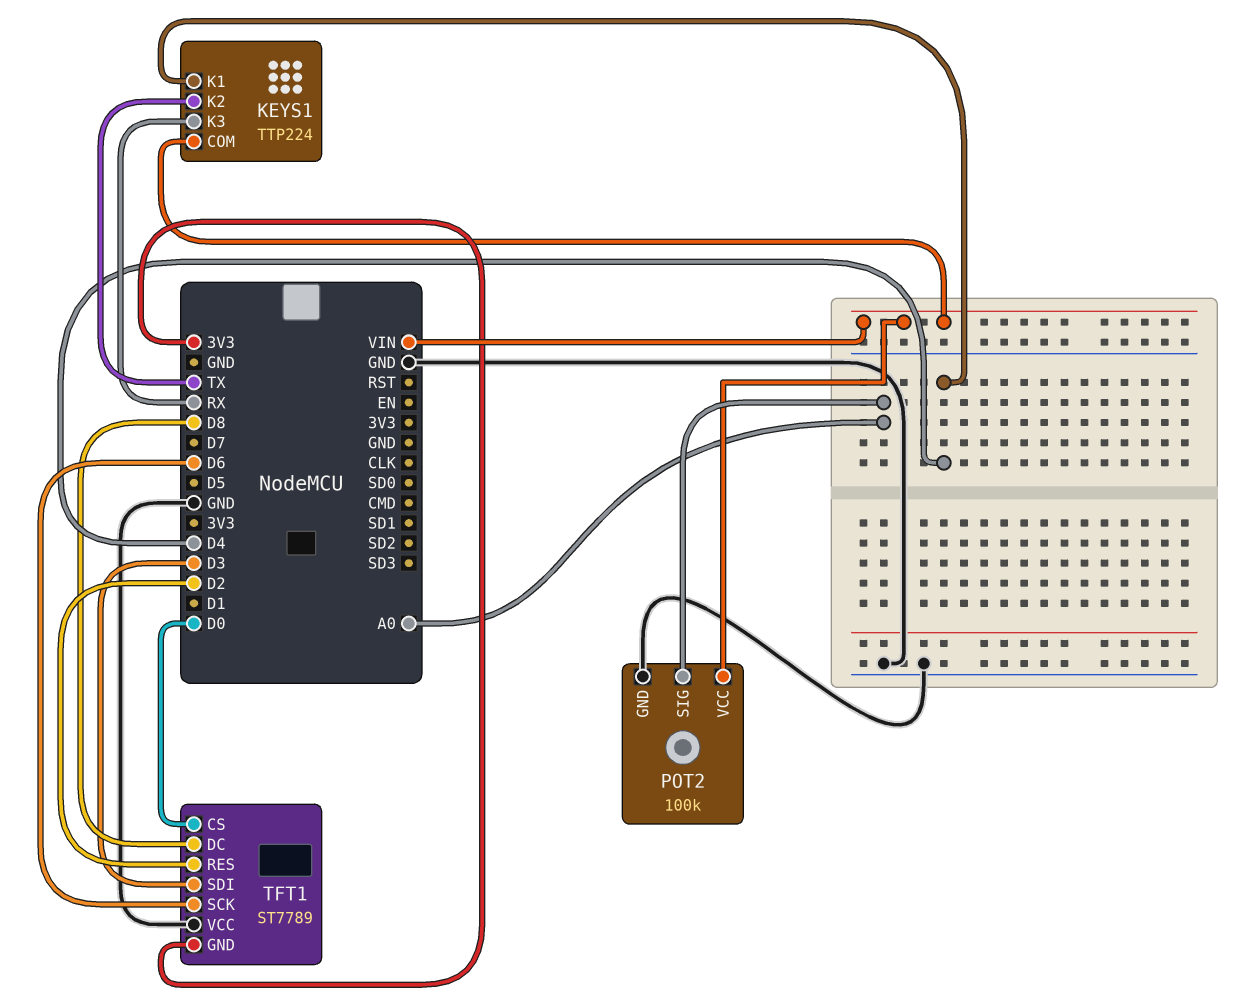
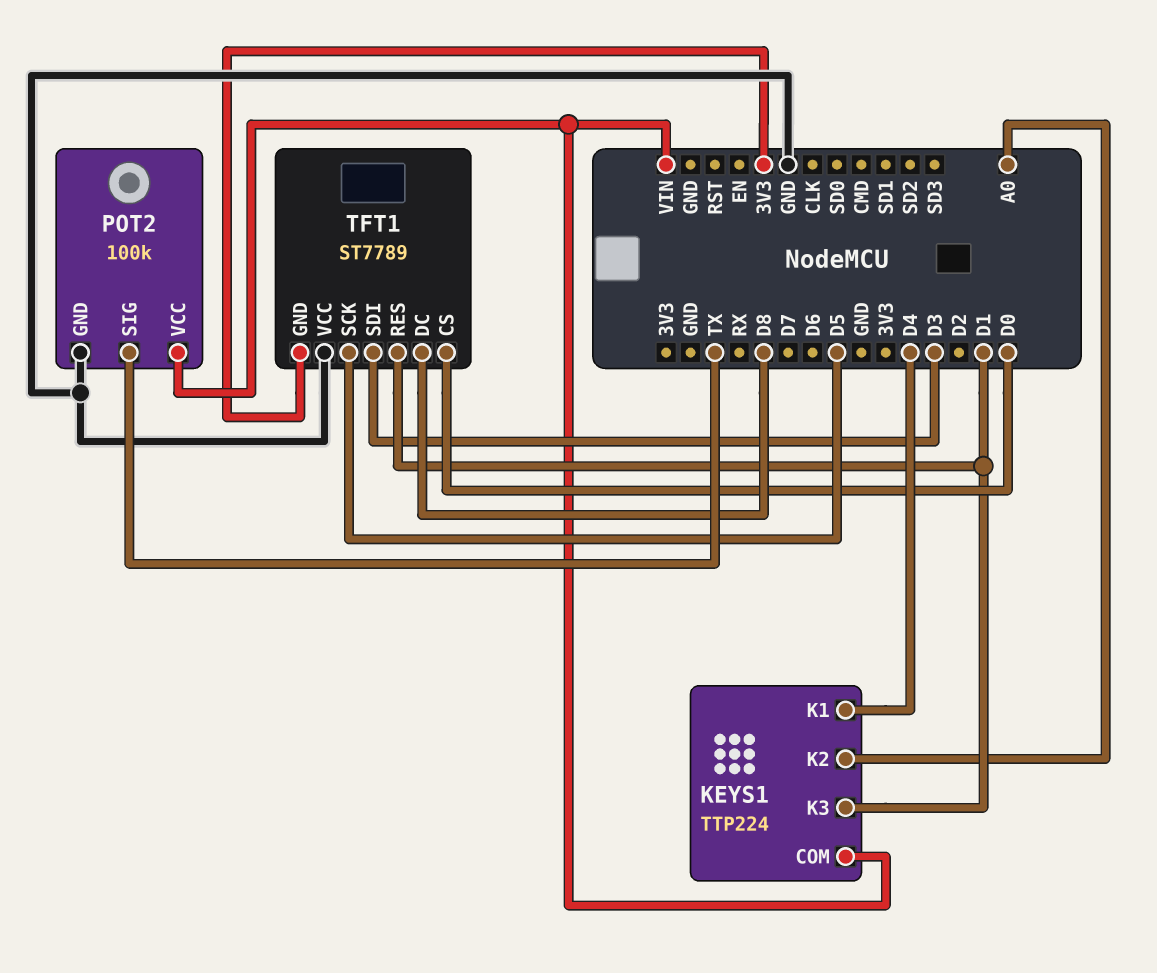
KEYS1 pin K2: TX -> A0
KEYS1 pin K3: RX -> D1
POT2 pin SIG: A0 -> TX
TFT1 pin RES: D2 -> D1
TFT1 pin SCK: D6 -> D5

